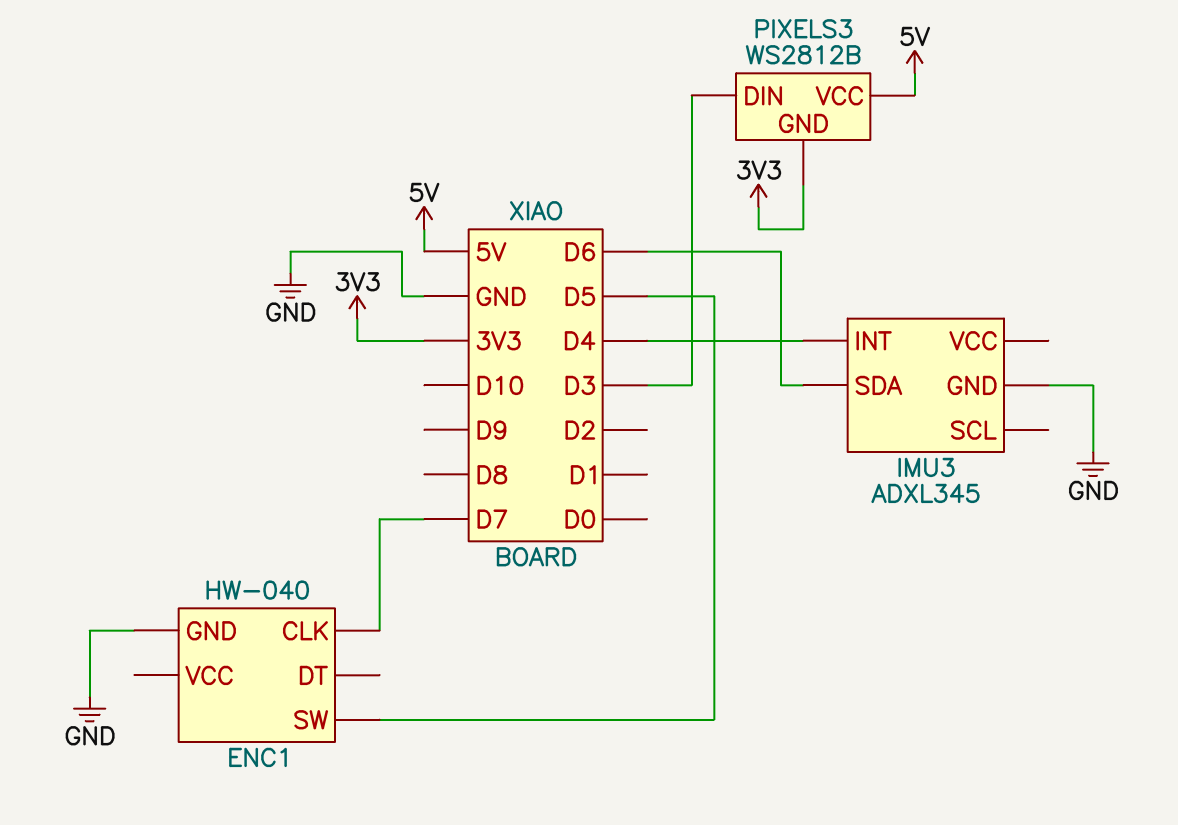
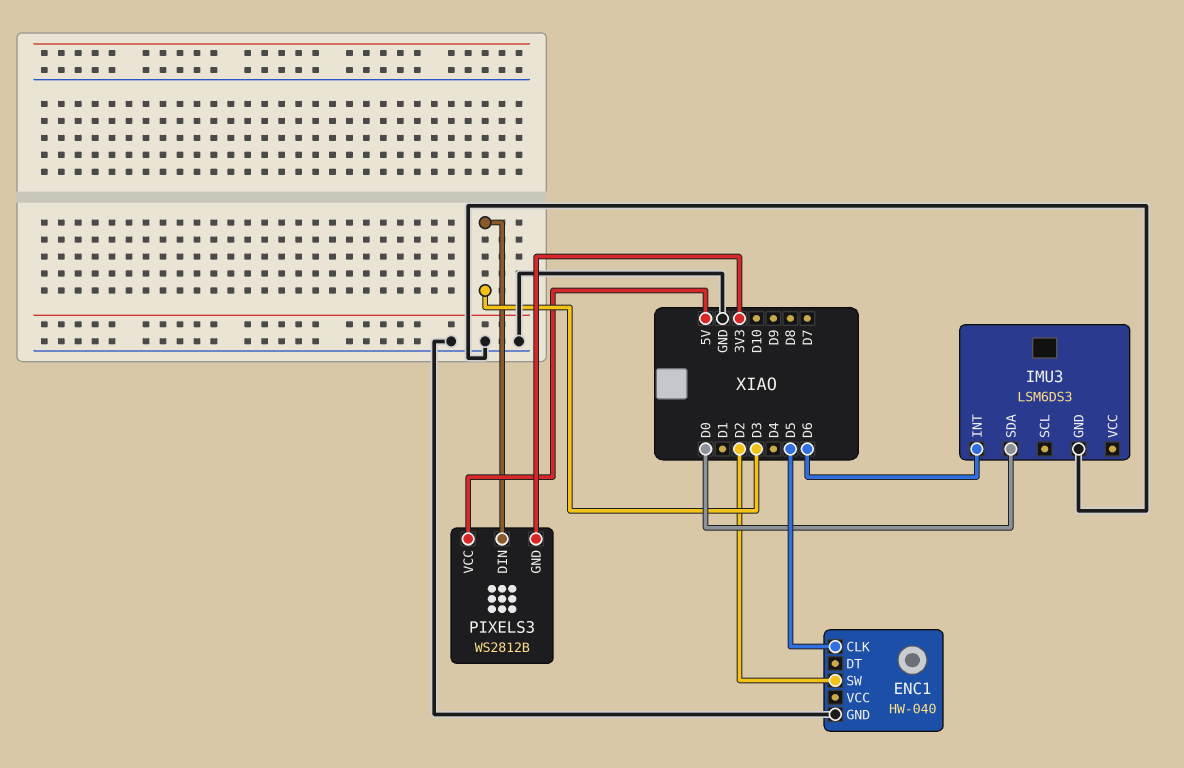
ENC1 pin CLK: D7 -> D5
ENC1 pin SW: D5 -> D2
IMU3: ADXL345 -> LSM6DS3
IMU3 pin INT: D4 -> D6
IMU3 pin SDA: D6 -> D0

